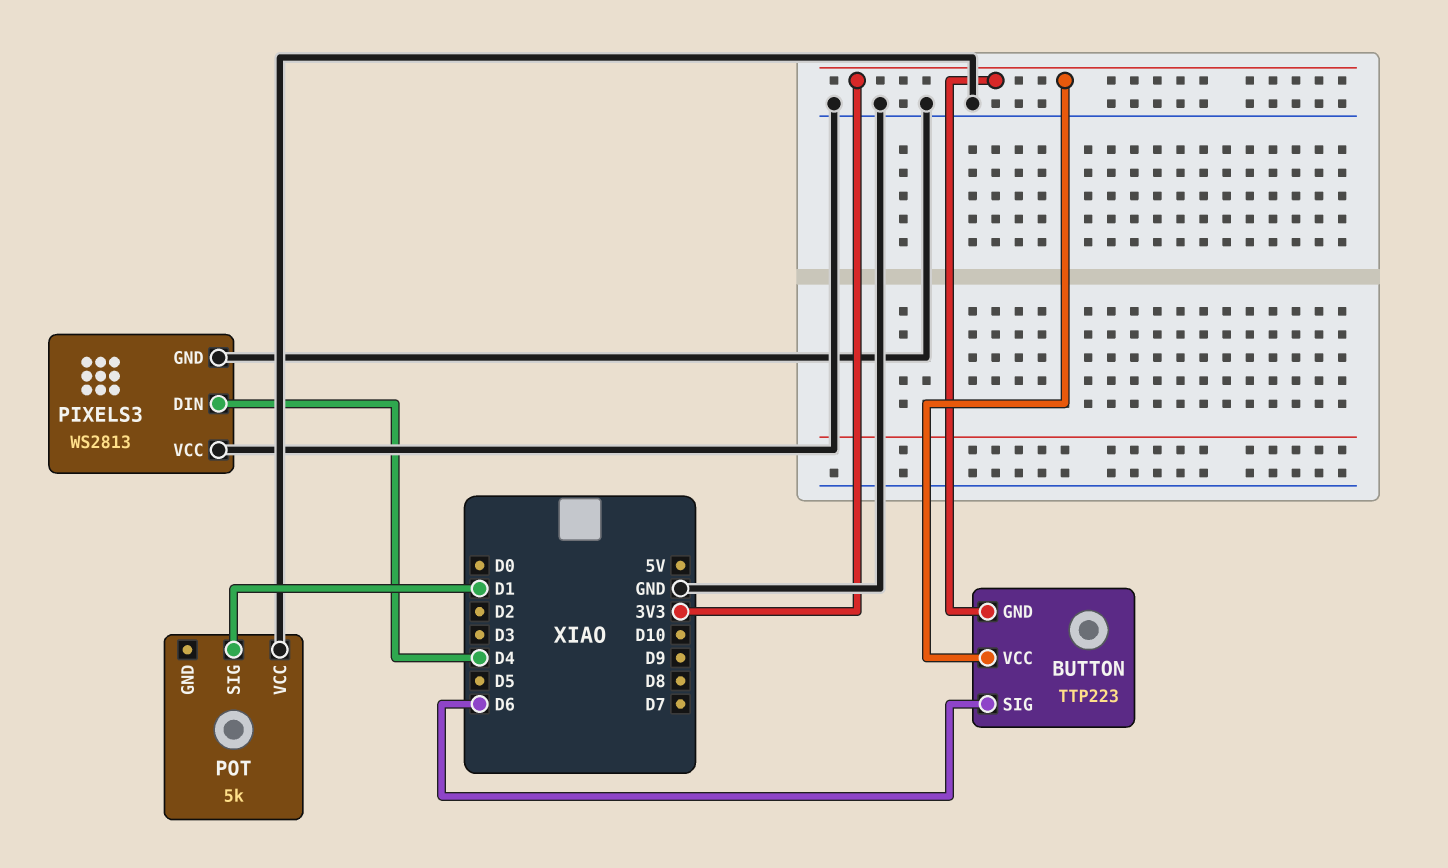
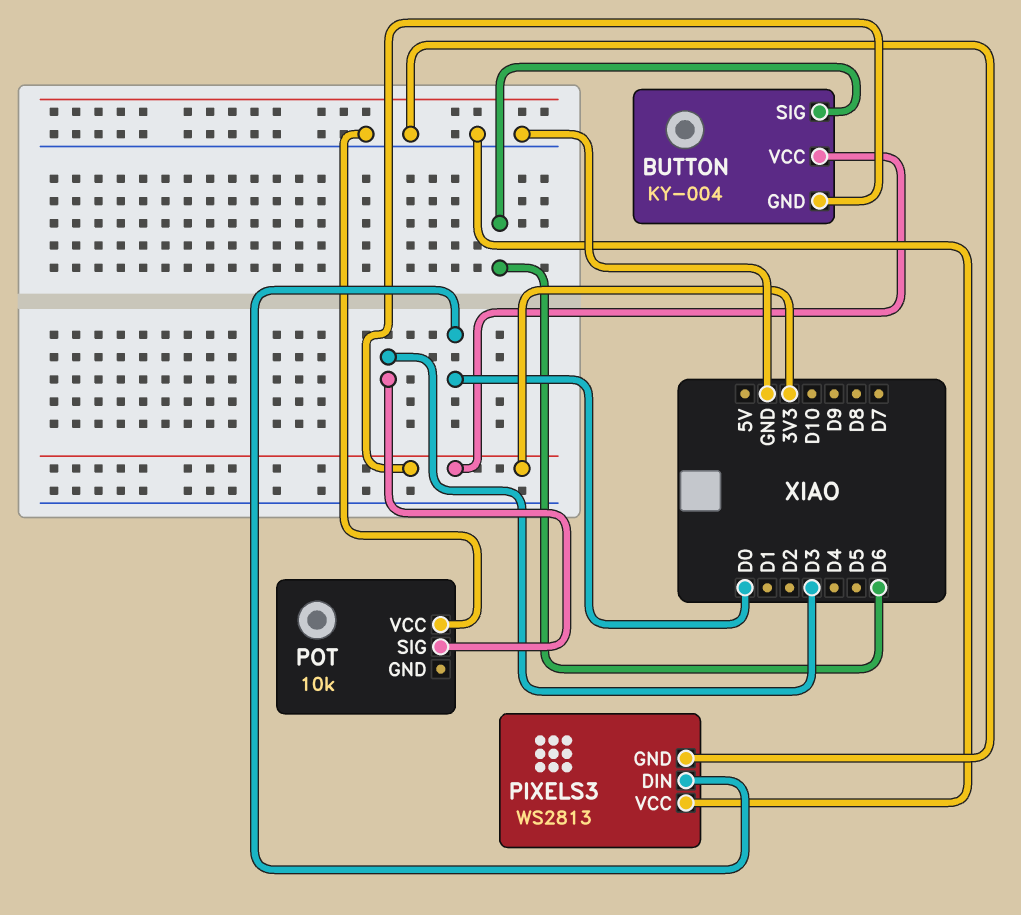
BUTTON: TTP223 -> KY-004
PIXELS3 pin DIN: D4 -> D0
POT: 5k -> 10k
POT pin SIG: D1 -> D3

